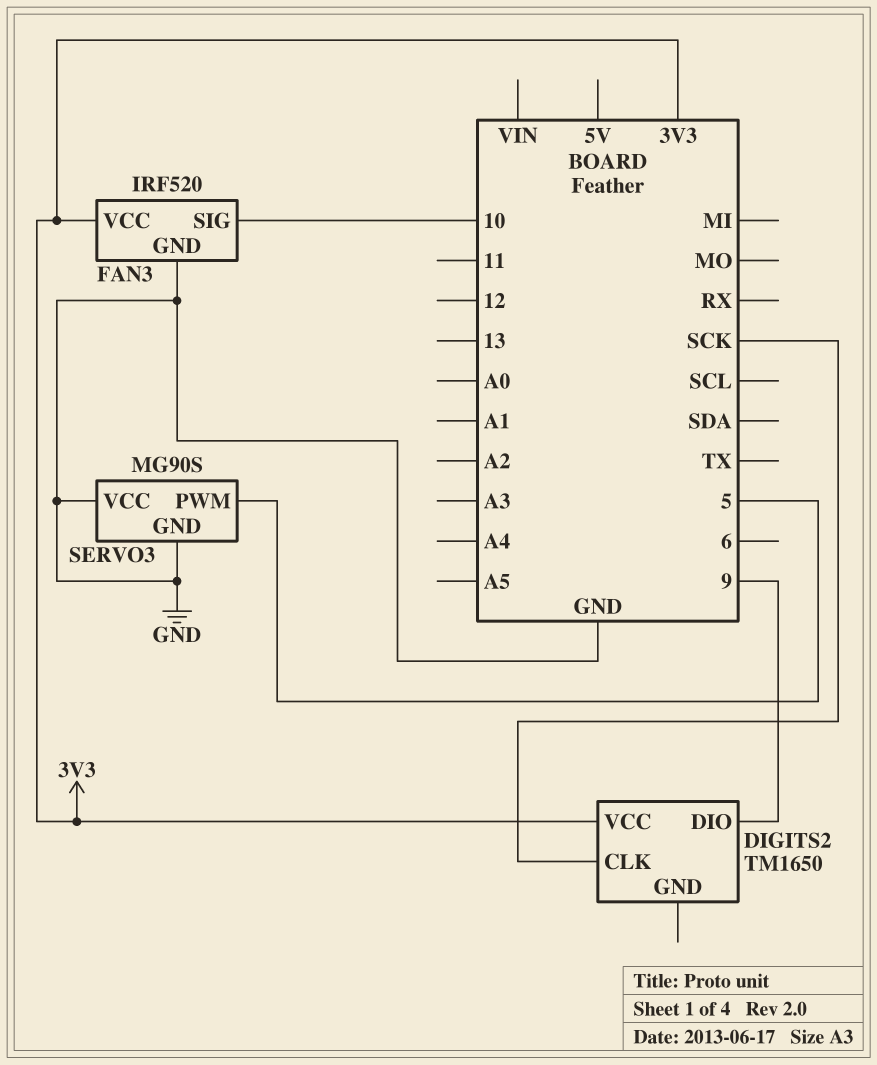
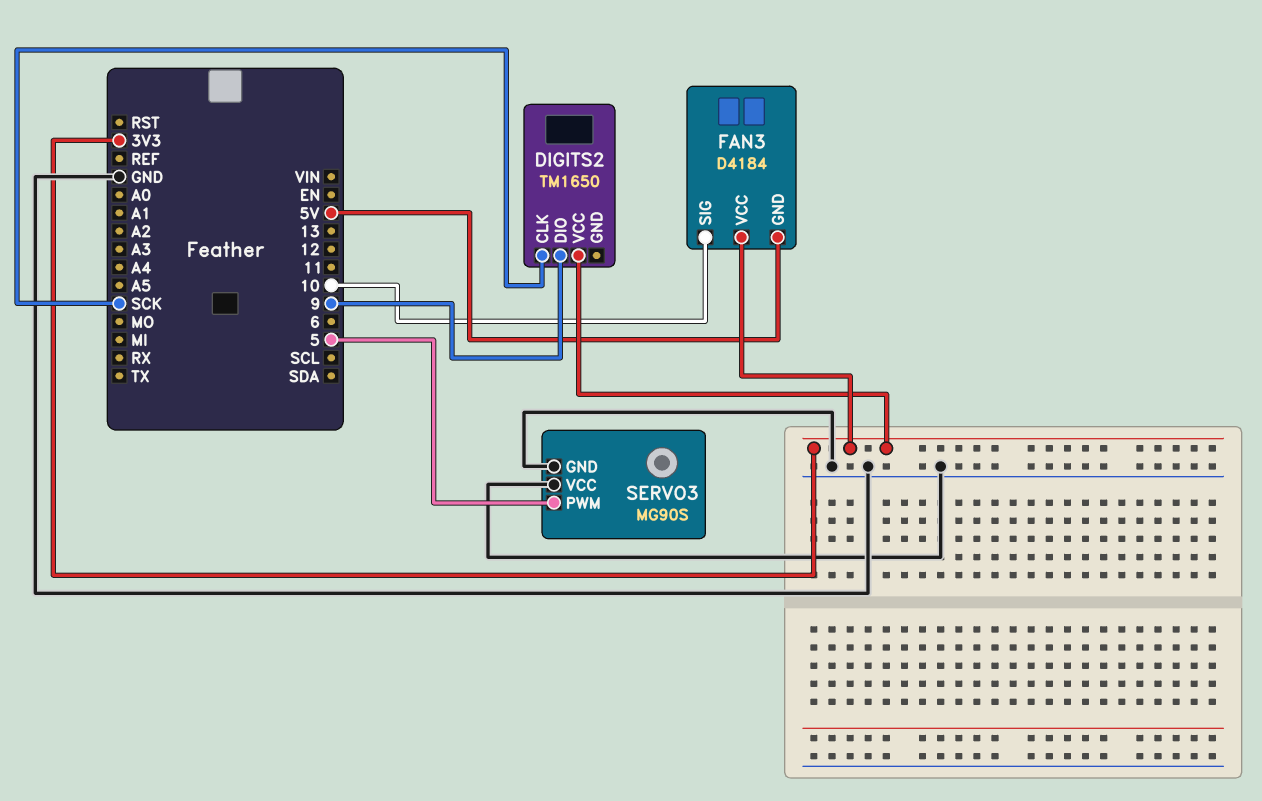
FAN3: IRF520 -> D4184
FAN3 pin GND: GND -> 5V

